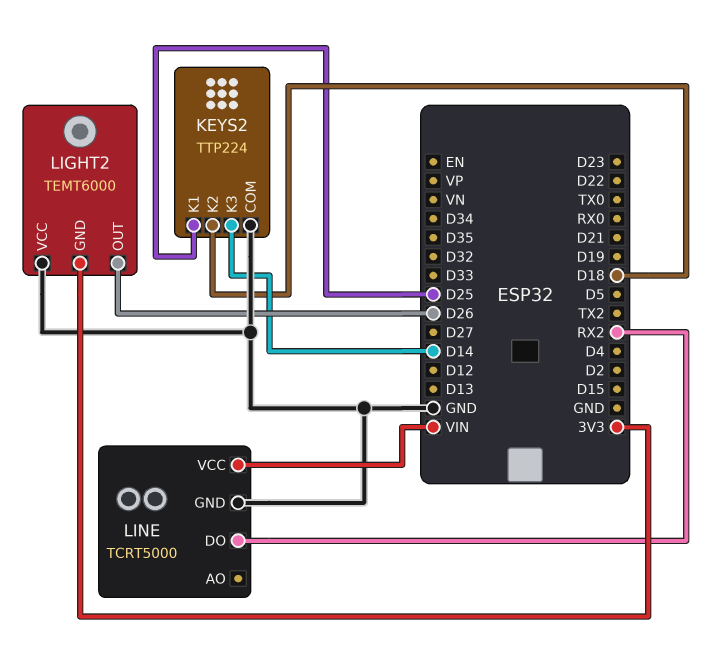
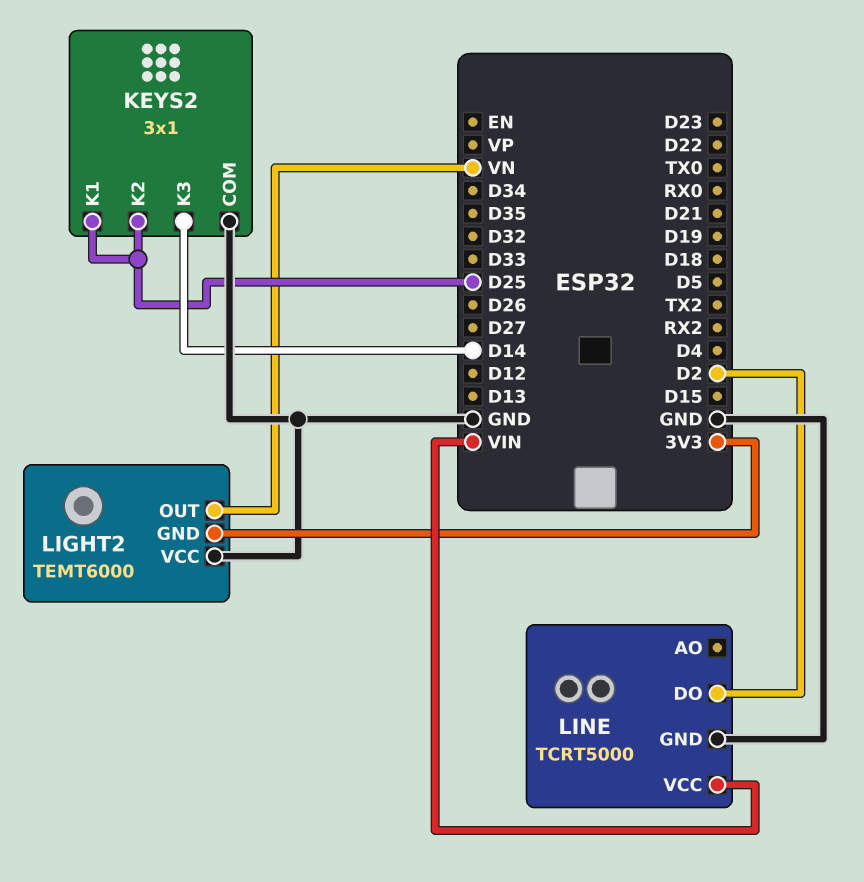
KEYS2: TTP224 -> 3x1
KEYS2 pin K2: D18 -> D25
LIGHT2 pin OUT: D26 -> VN
LINE pin DO: RX2 -> D2

